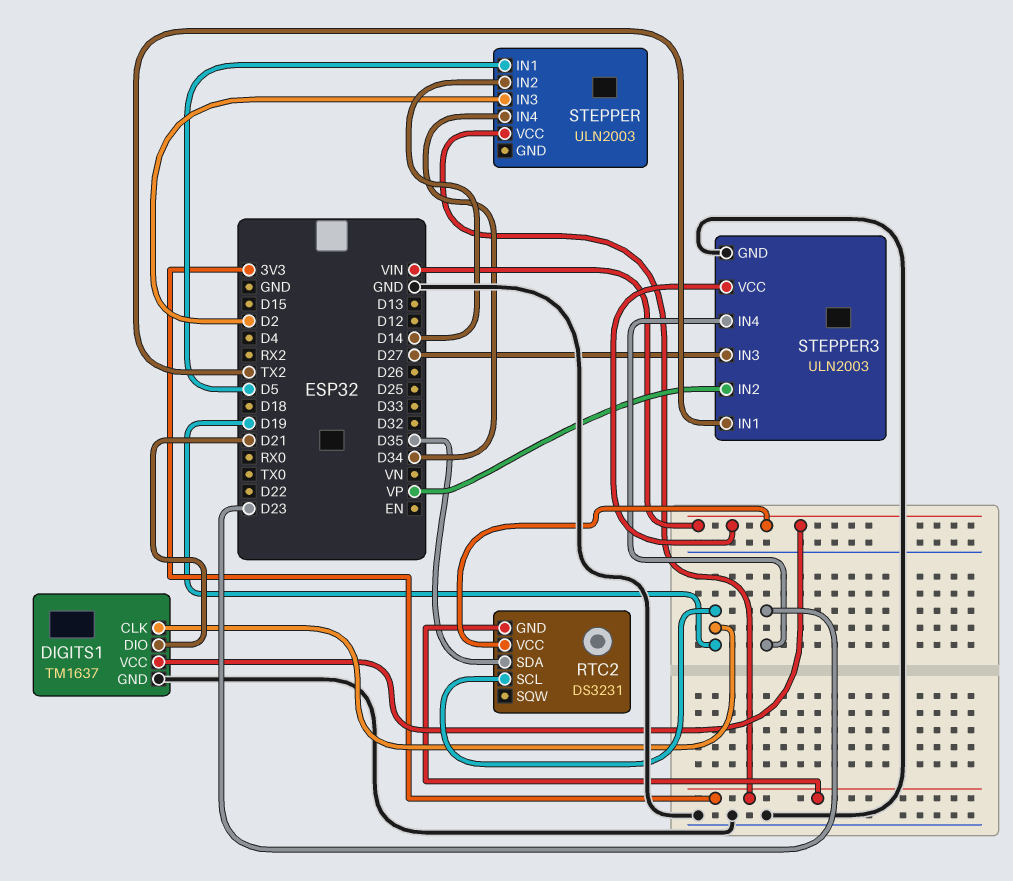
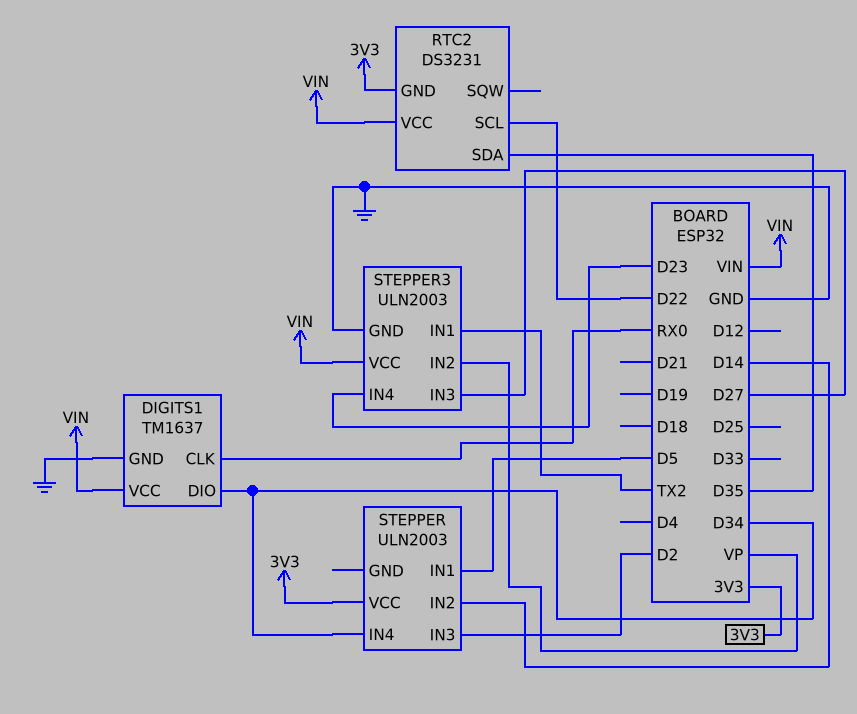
DIGITS1 pin CLK: D19 -> RX0
DIGITS1 pin DIO: D21 -> D34
RTC2 pin SCL: D19 -> D22

